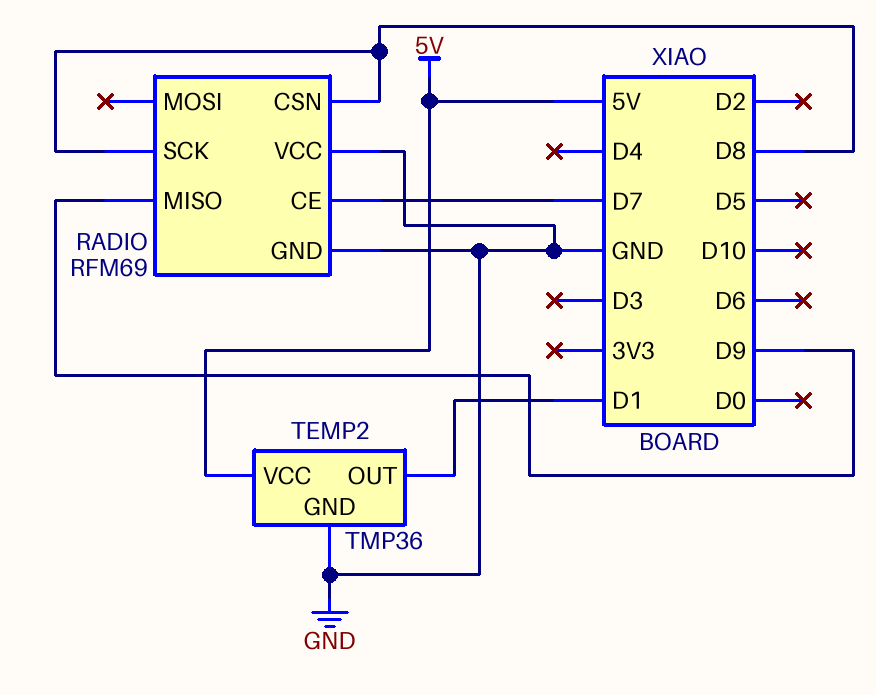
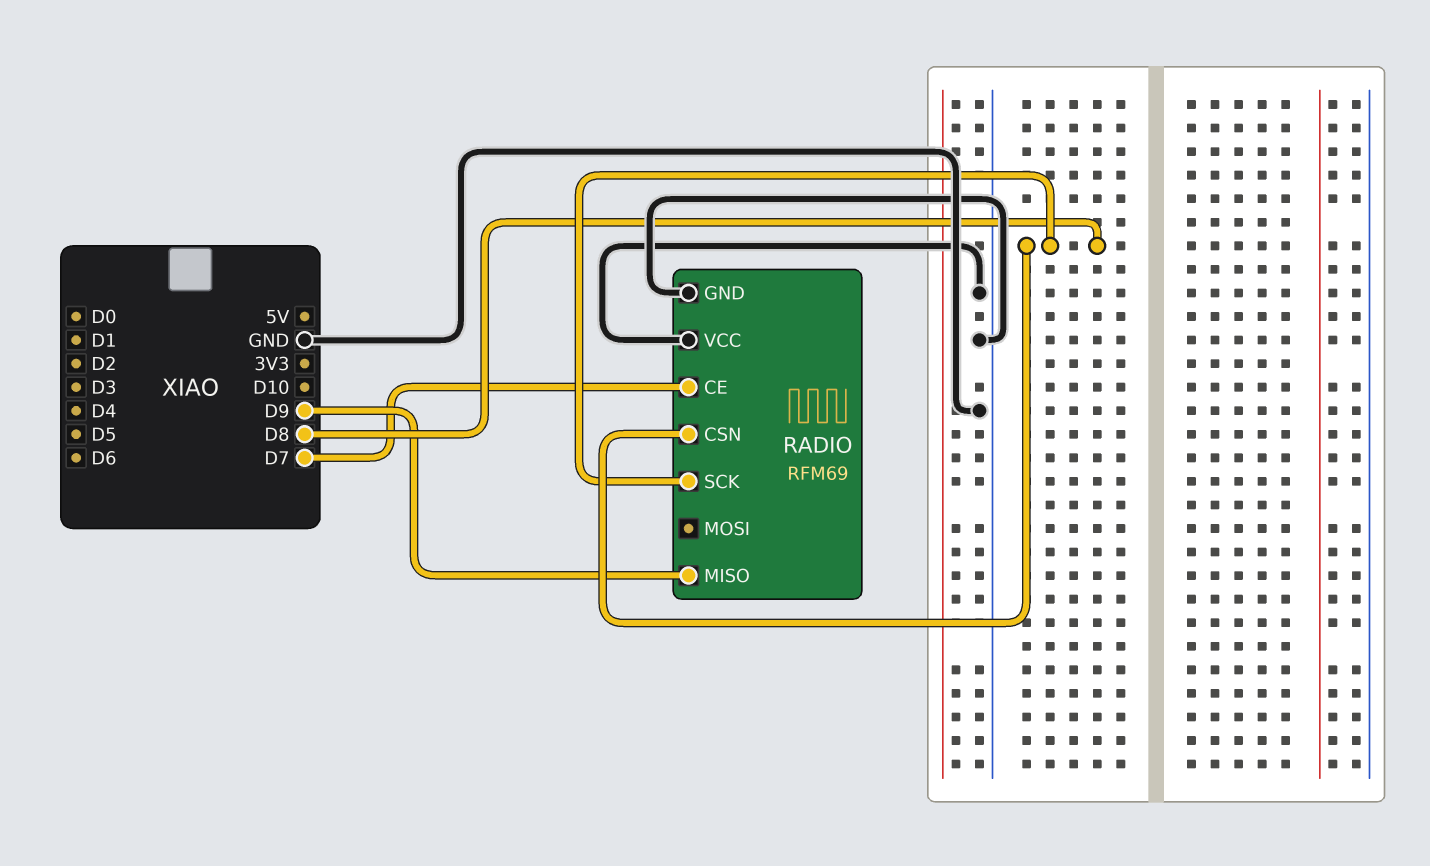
TEMP2: TMP36 -> none
TEMP2 pin GND: GND -> none
TEMP2 pin OUT: D1 -> none
TEMP2 pin VCC: 5V -> none

